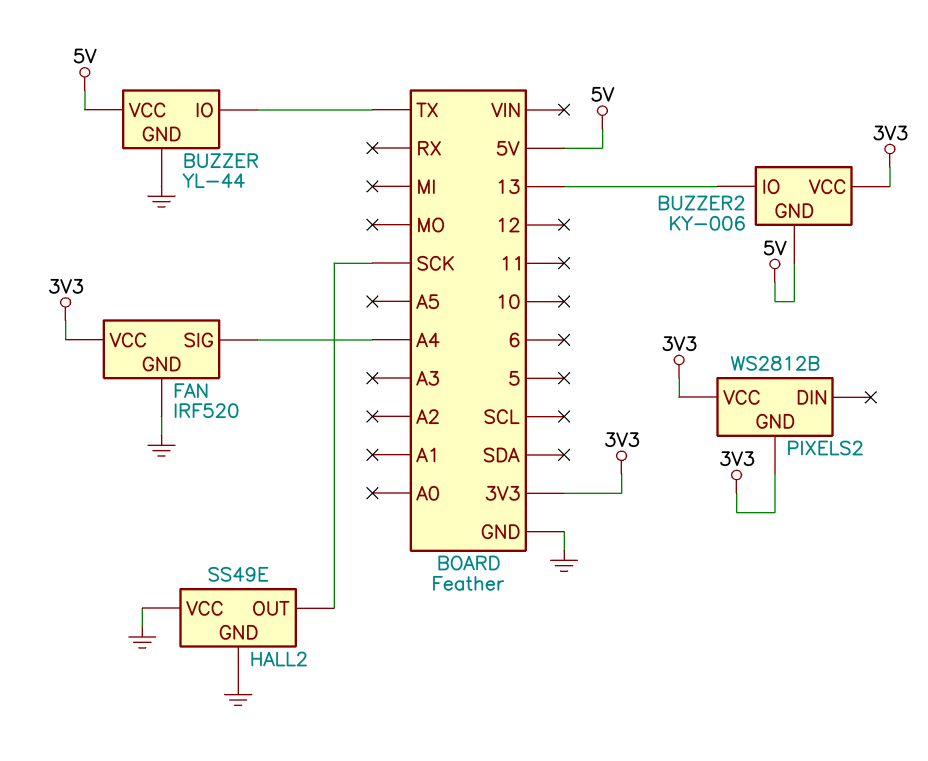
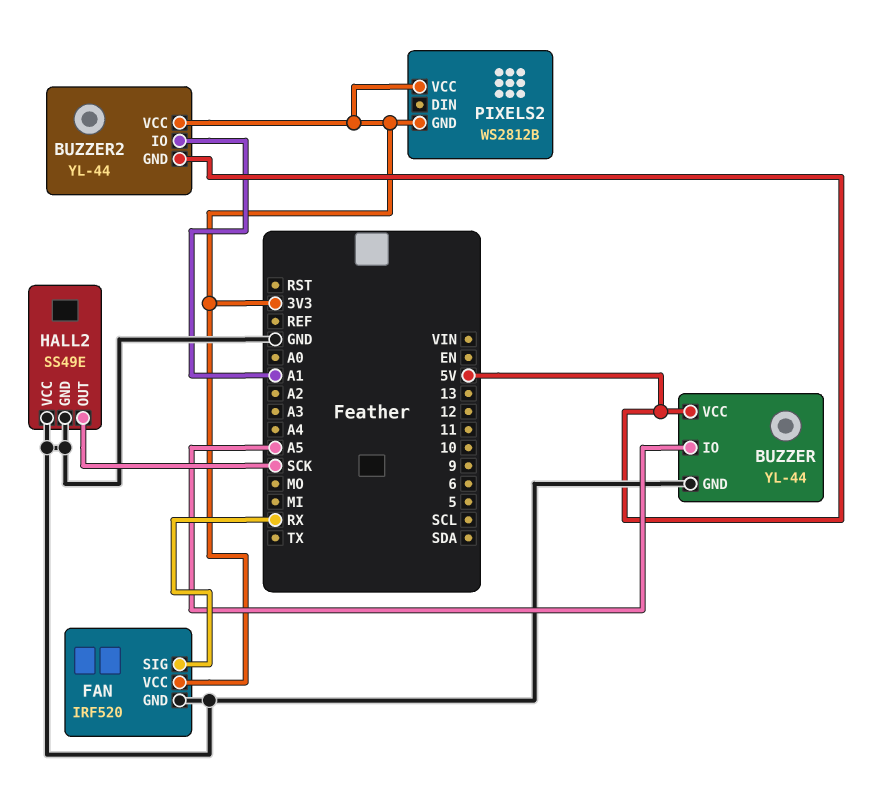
BUZZER pin IO: TX -> A5
BUZZER2: KY-006 -> YL-44
BUZZER2 pin IO: 13 -> A1
FAN pin SIG: A4 -> RX

